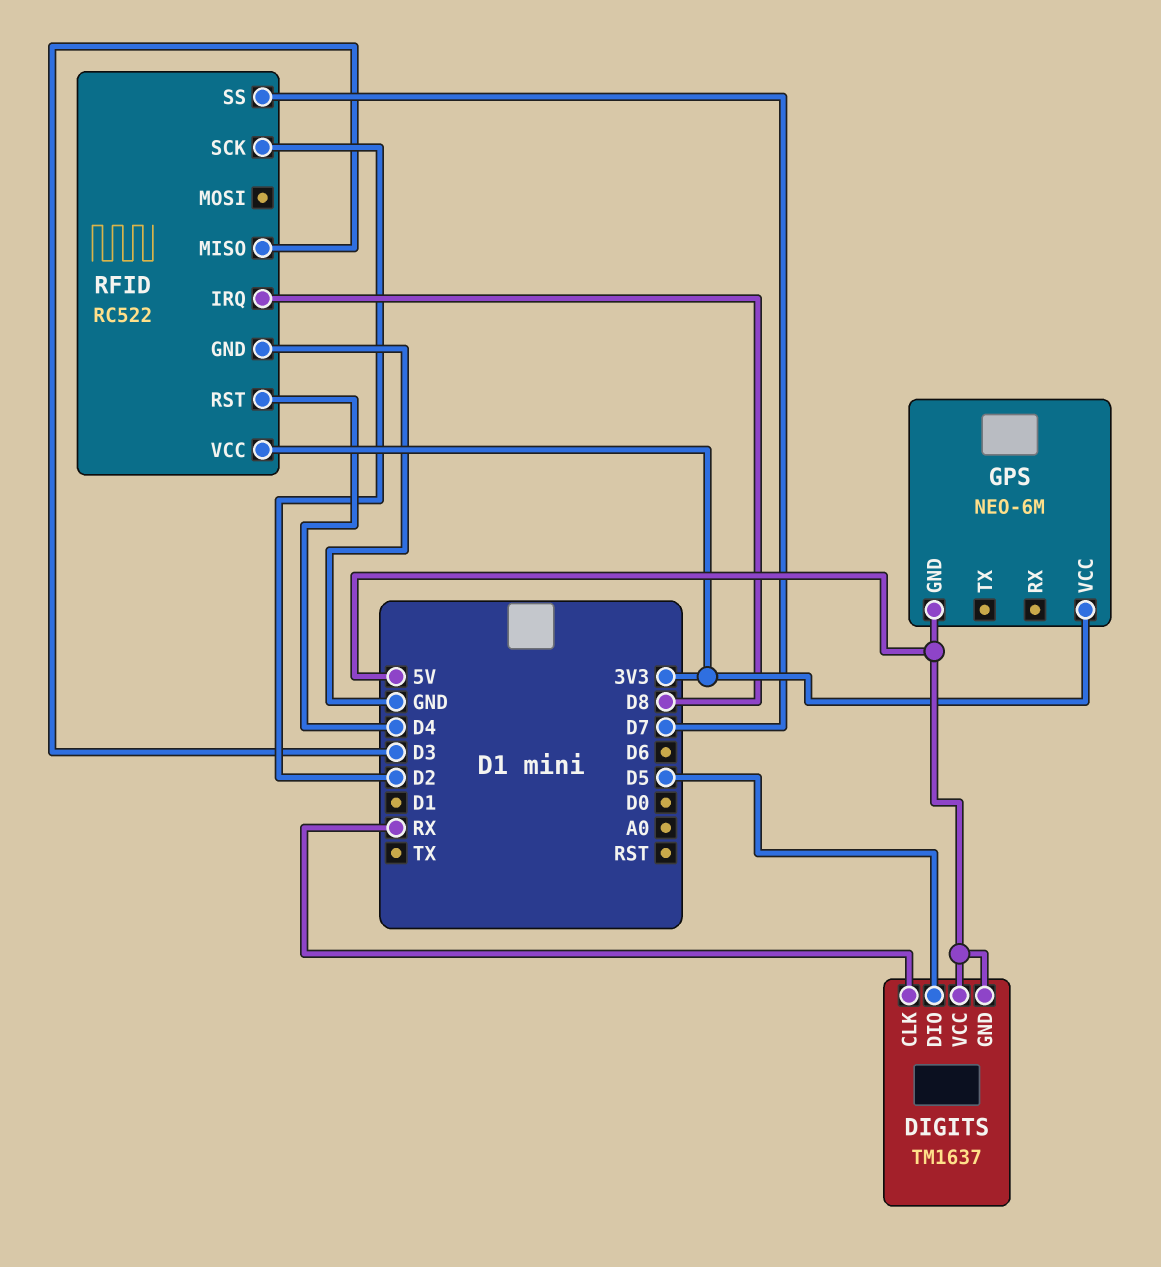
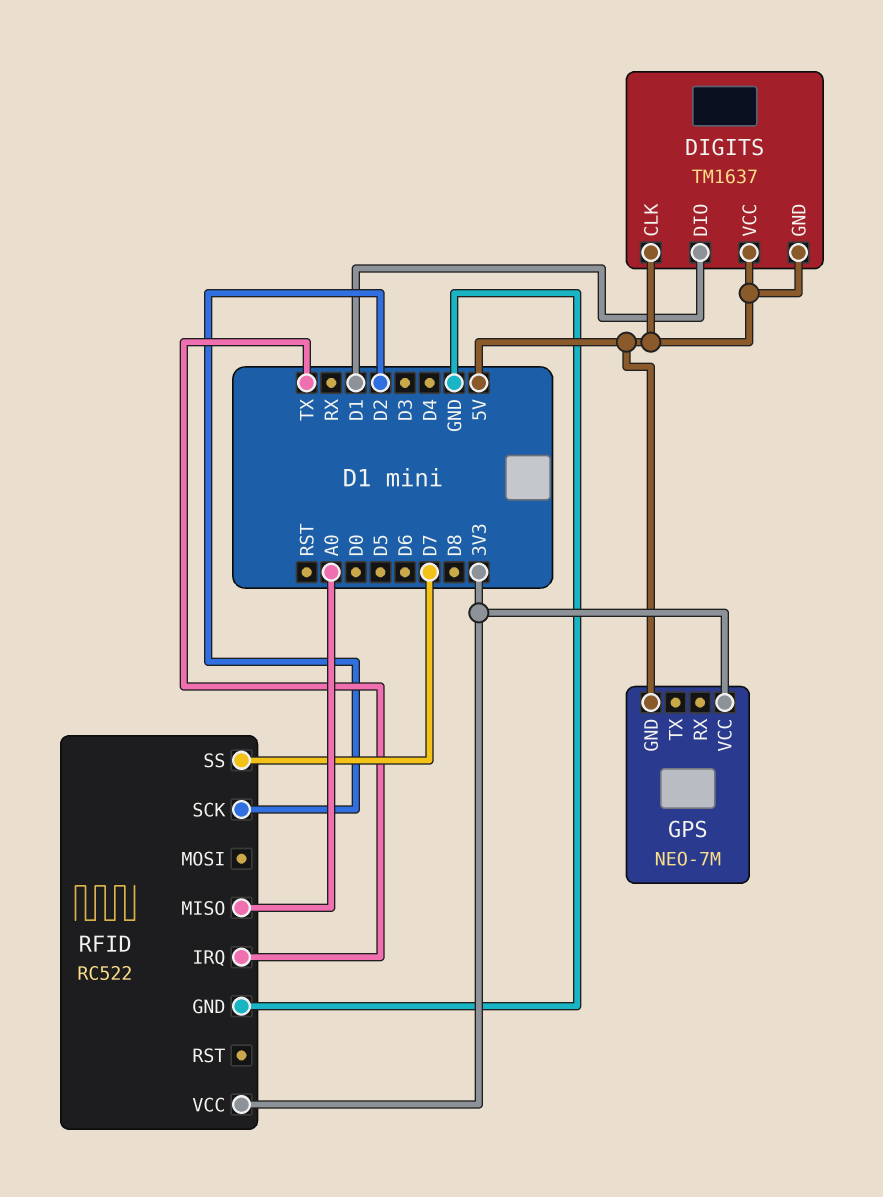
DIGITS pin CLK: RX -> 5V
DIGITS pin DIO: D5 -> D1
GPS: NEO-6M -> NEO-7M
RFID pin IRQ: D8 -> TX
RFID pin MISO: D3 -> A0
RFID pin RST: D4 -> none

